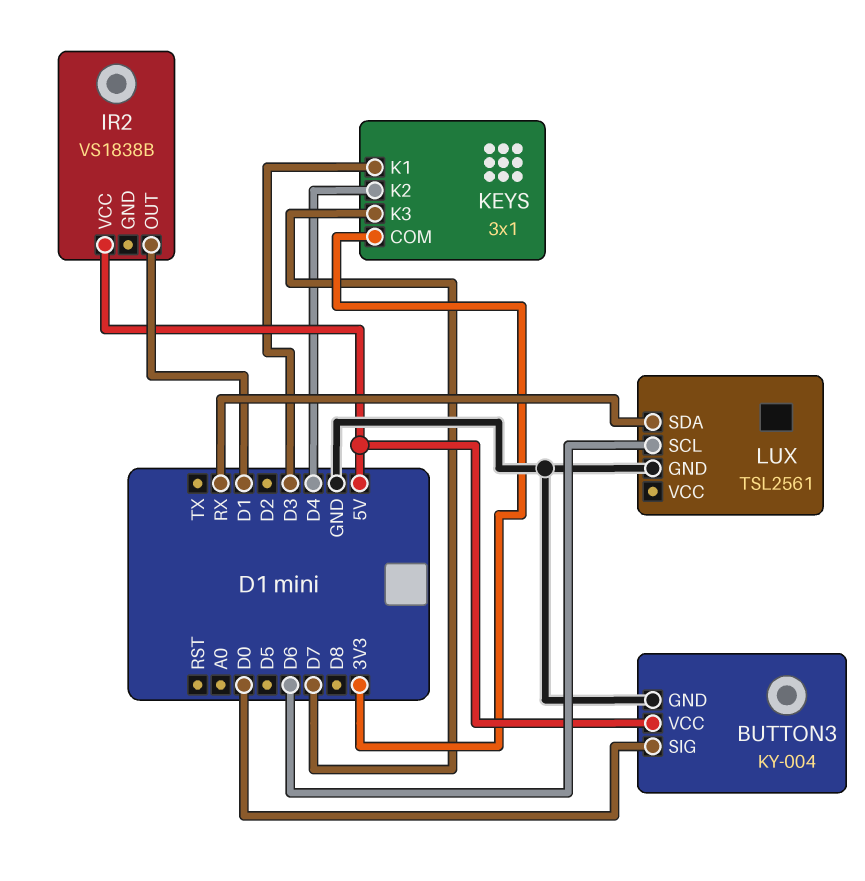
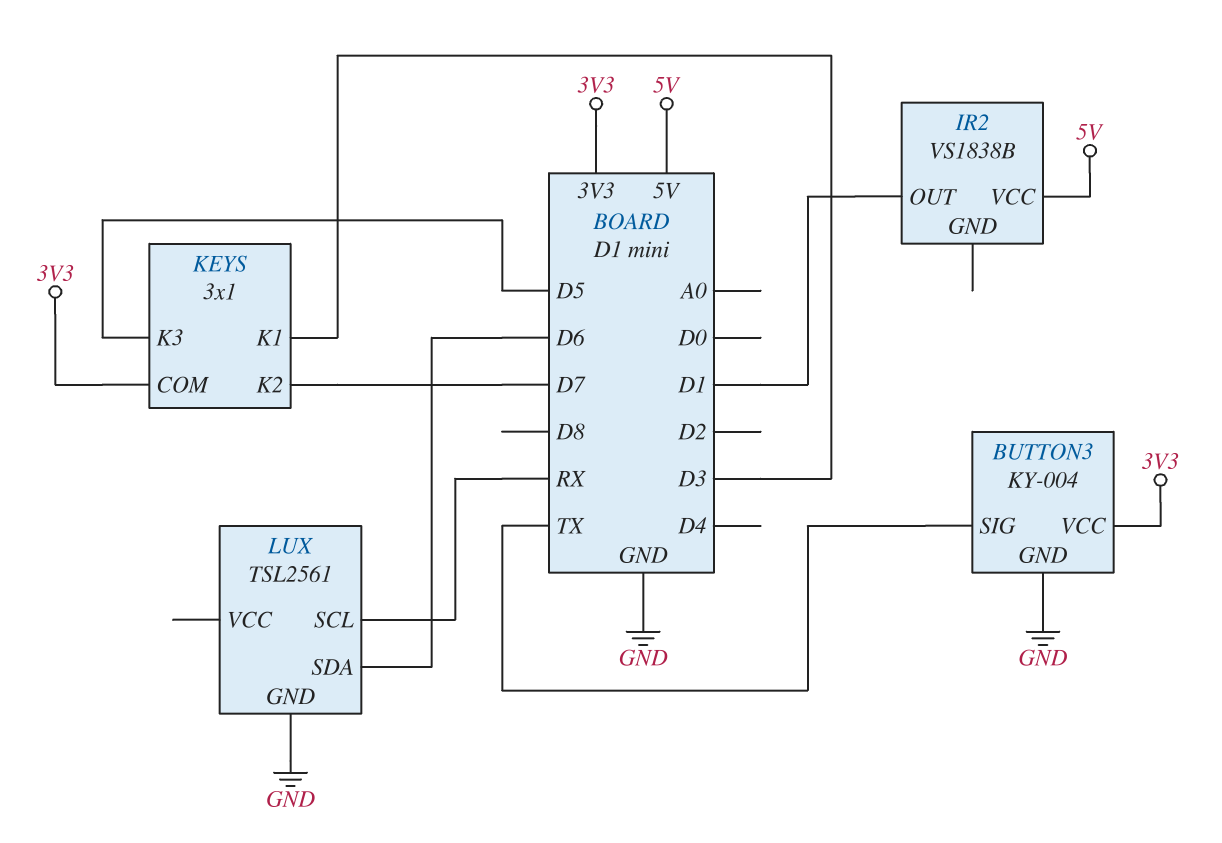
BUTTON3 pin SIG: D0 -> TX
BUTTON3 pin VCC: 5V -> 3V3
KEYS pin K2: D4 -> D7
KEYS pin K3: D7 -> D5
LUX pin SCL: D6 -> RX
LUX pin SDA: RX -> D6

